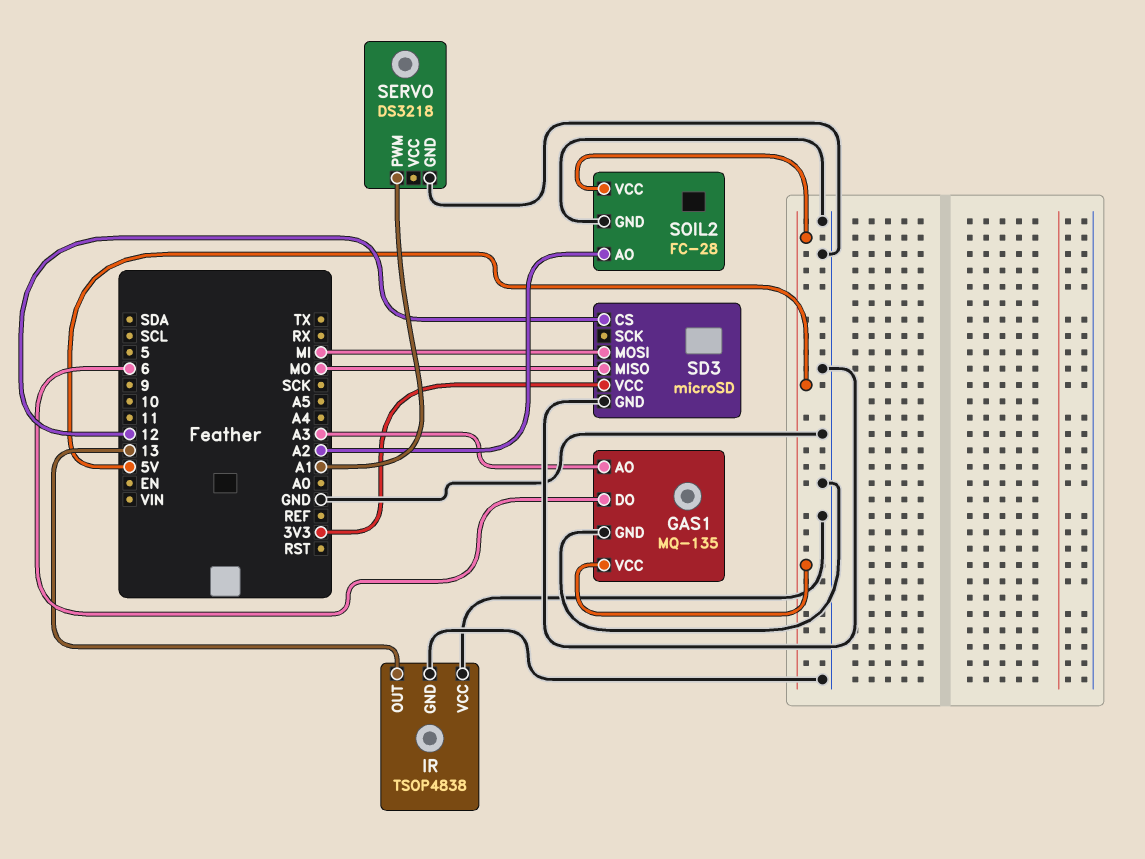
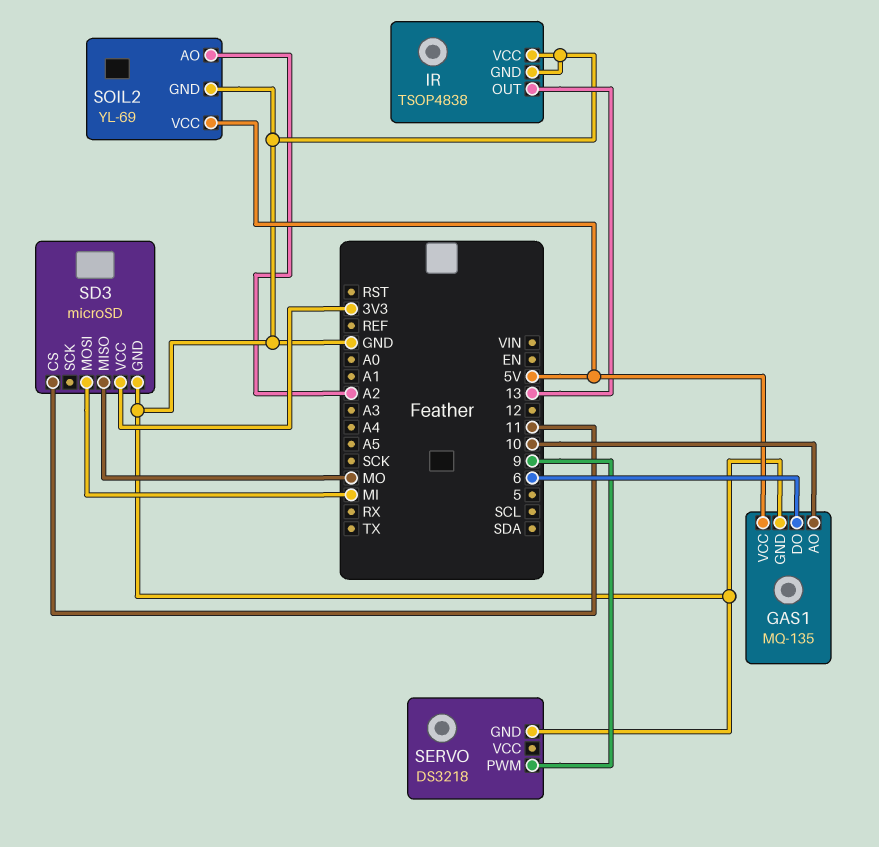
GAS1 pin AO: A3 -> 10
SD3 pin CS: 12 -> 11
SERVO pin PWM: A1 -> 9
SOIL2: FC-28 -> YL-69

